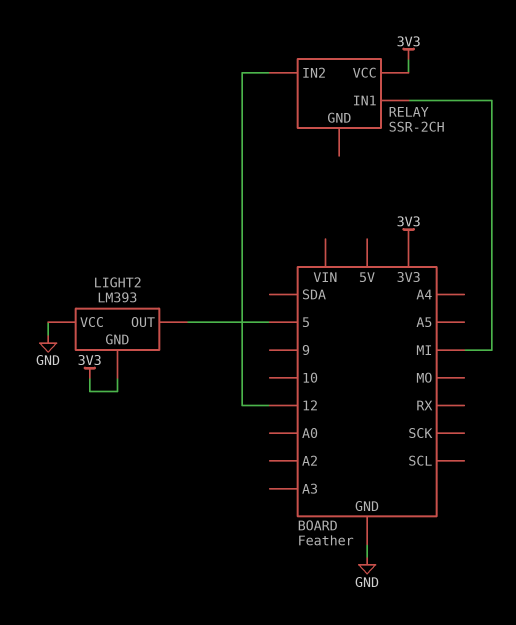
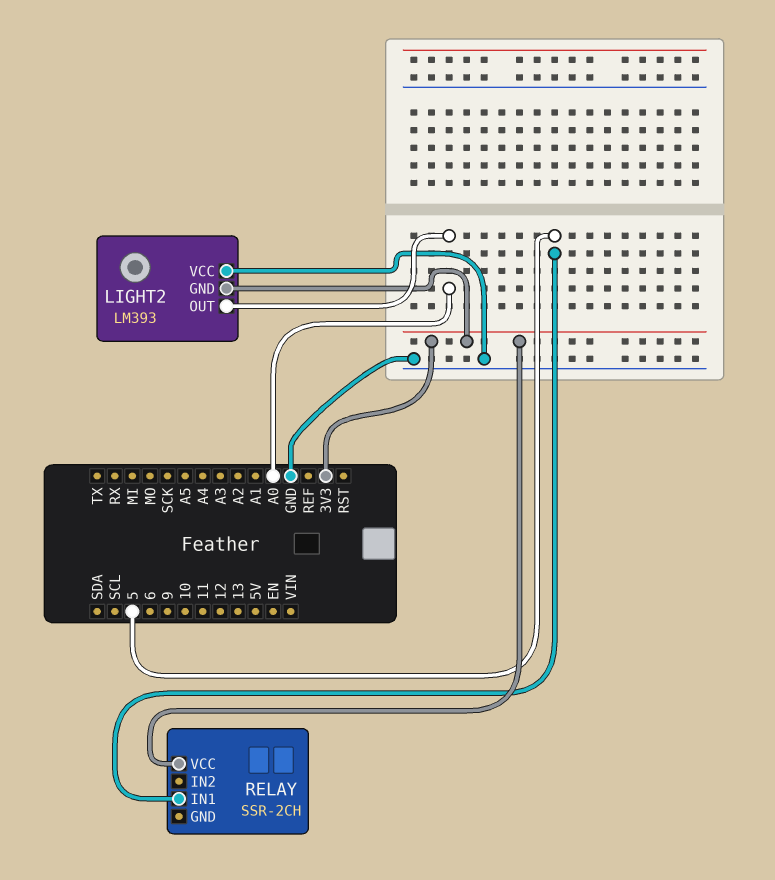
LIGHT2 pin OUT: 5 -> A0
RELAY pin IN1: MI -> 5
RELAY pin IN2: 12 -> none

